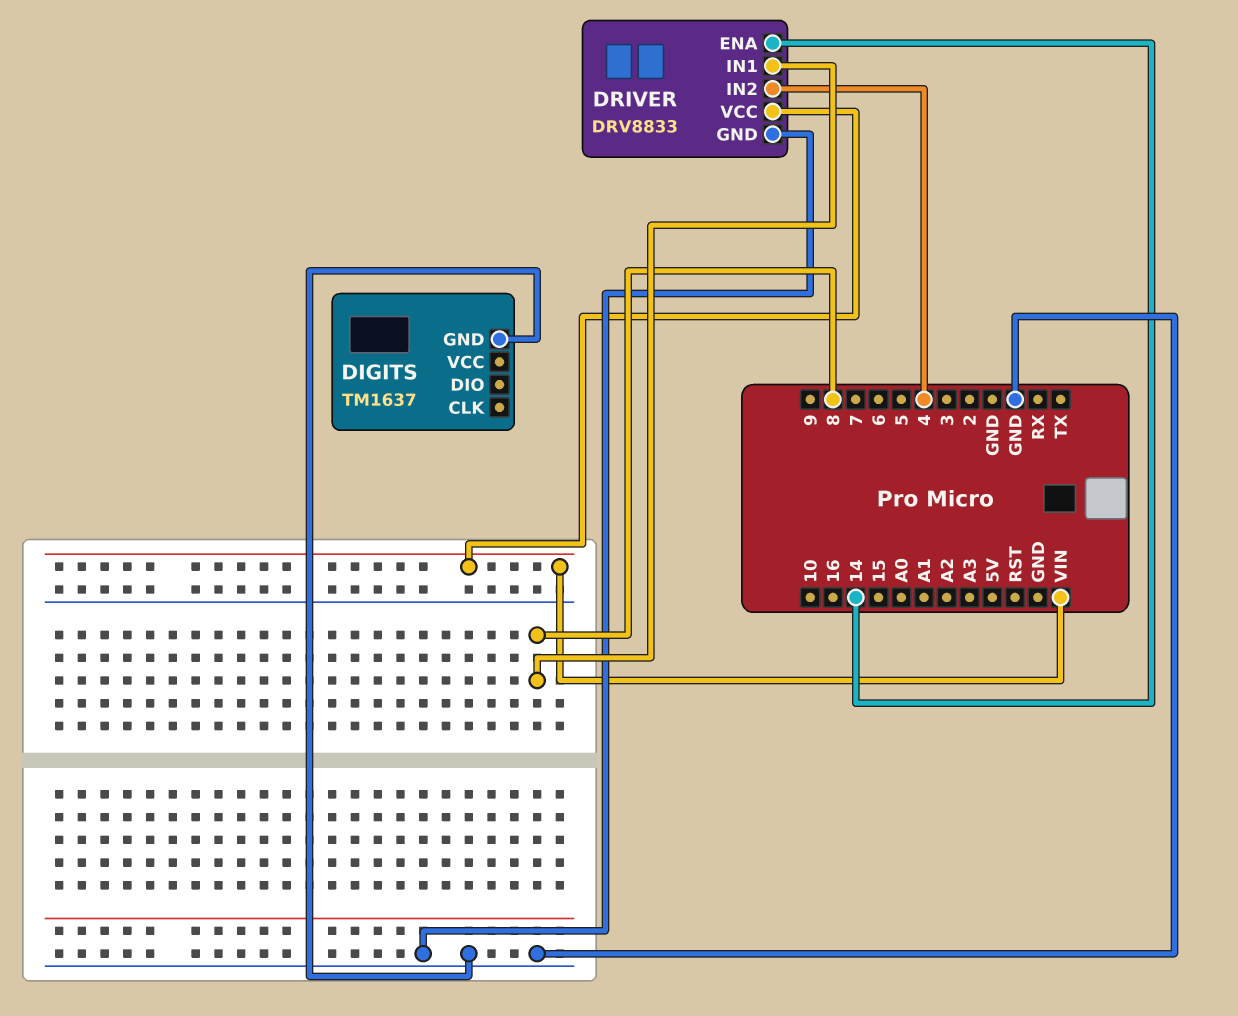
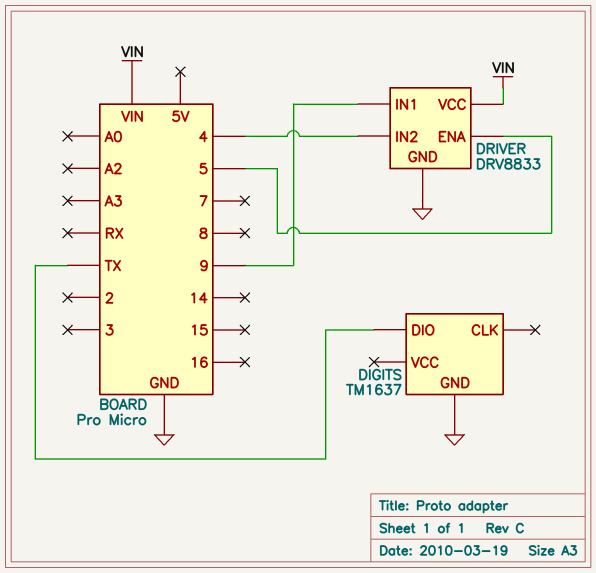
DIGITS pin DIO: none -> TX
DRIVER pin ENA: 14 -> 5
DRIVER pin IN1: 8 -> 9

